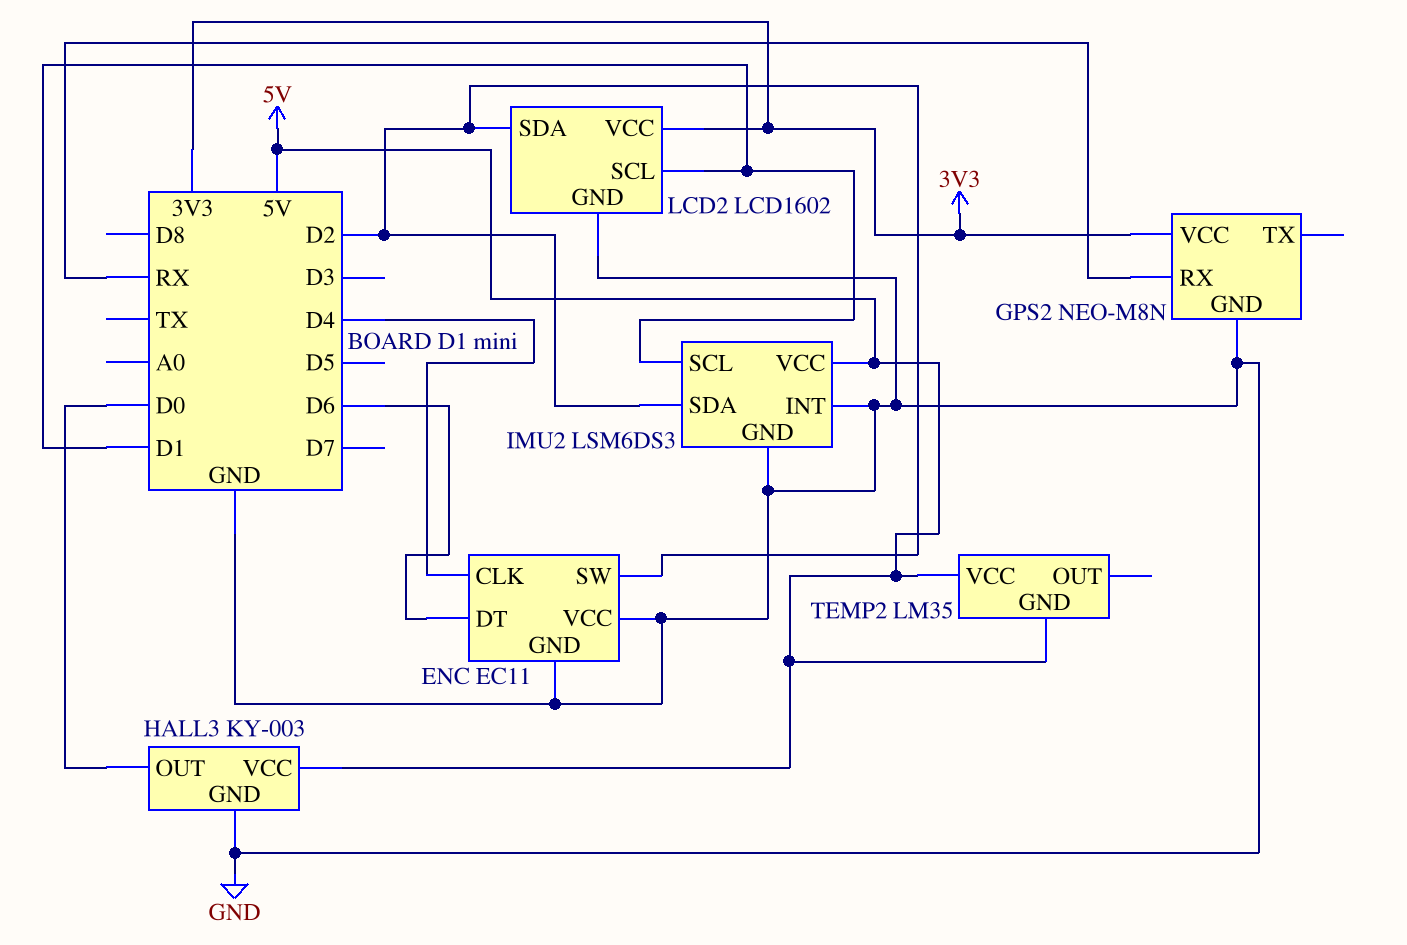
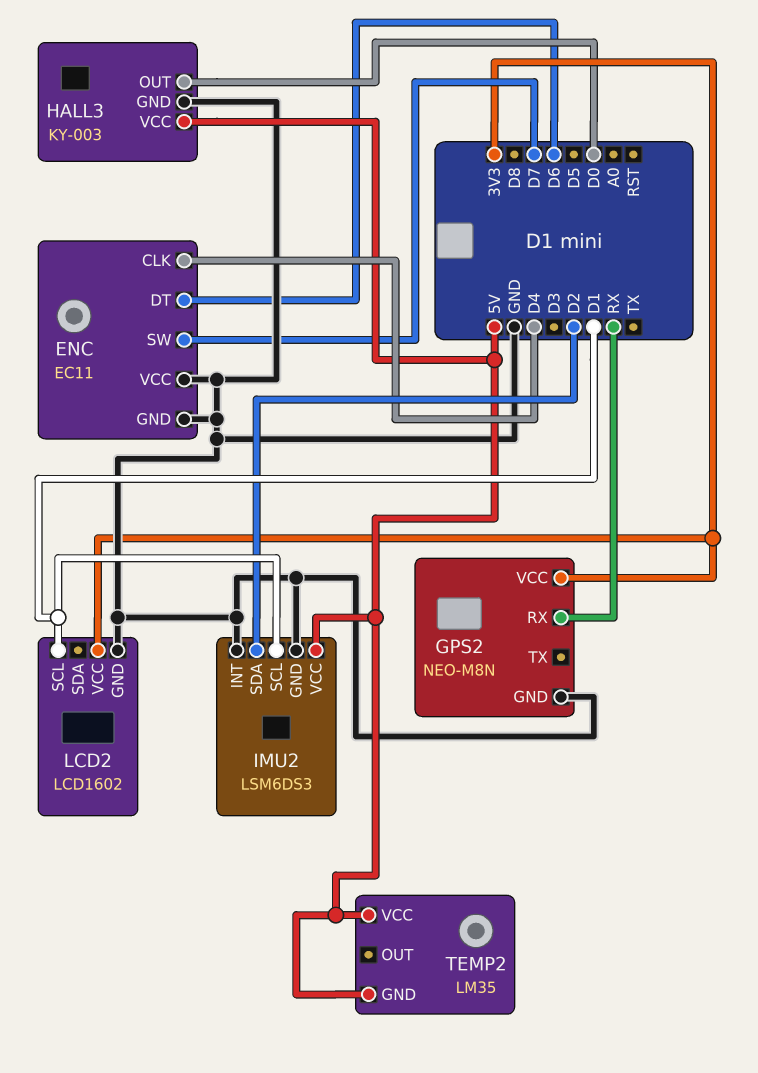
ENC pin SW: D2 -> D7
LCD2 pin SDA: D2 -> none

